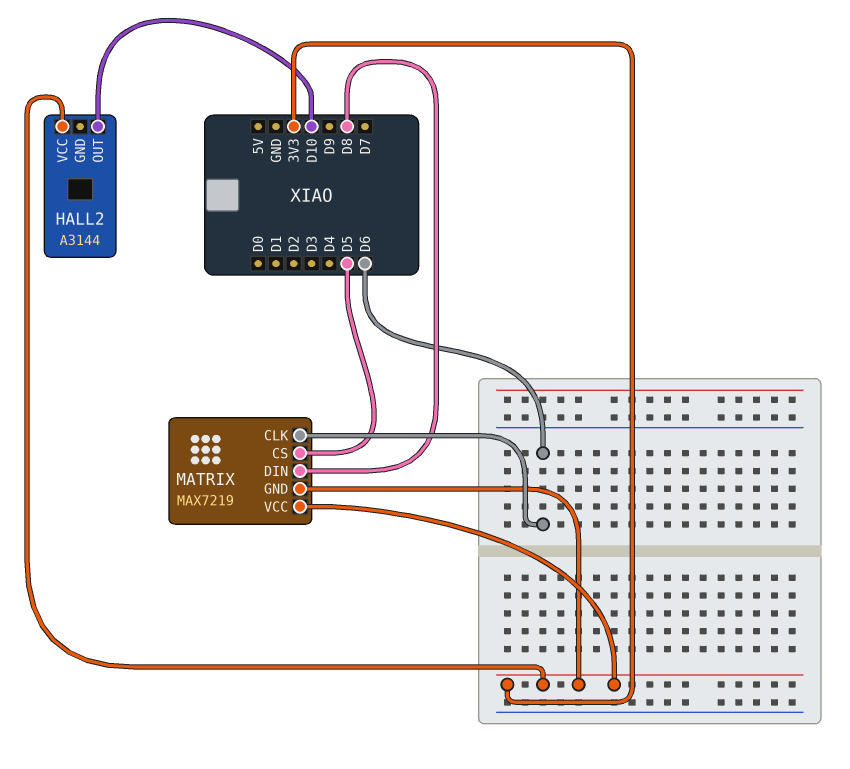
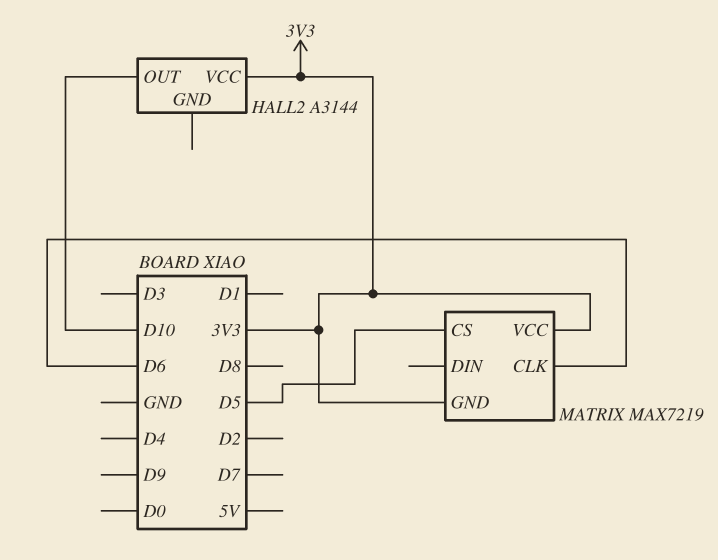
MATRIX pin DIN: D8 -> none

